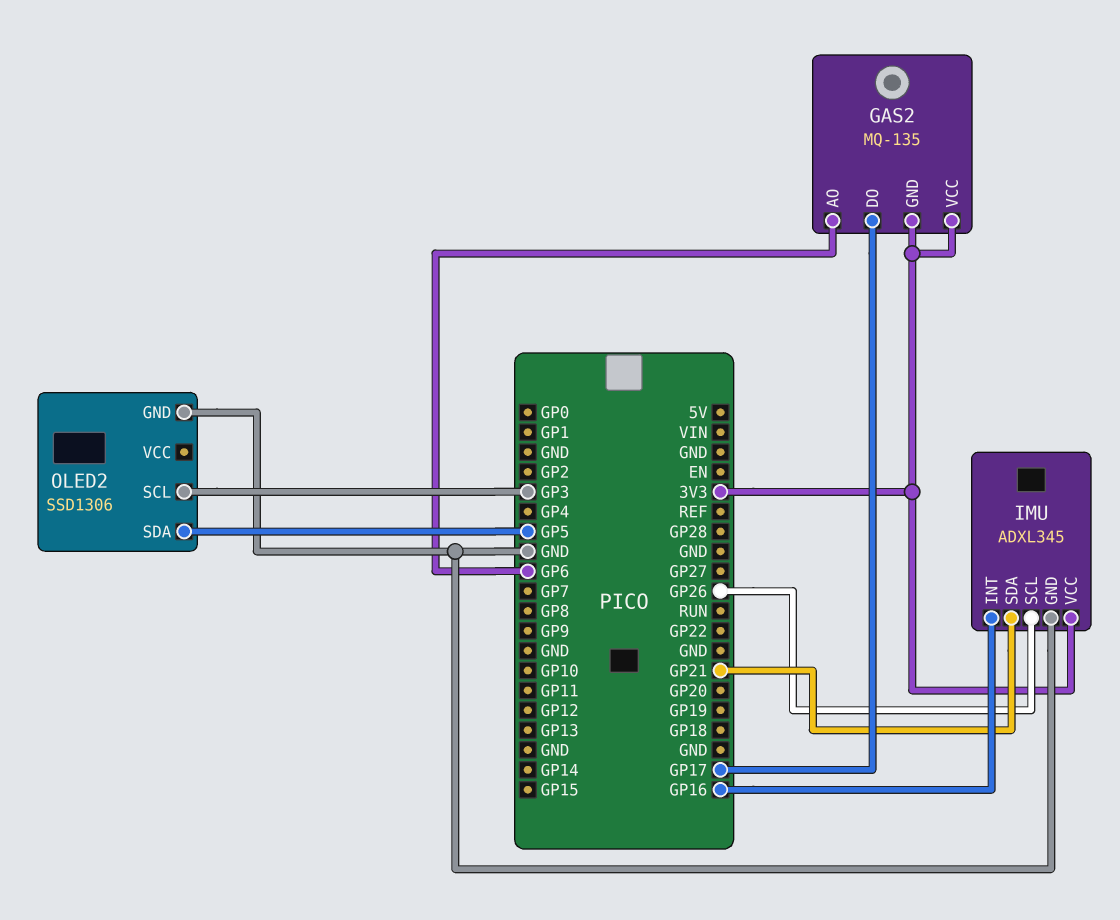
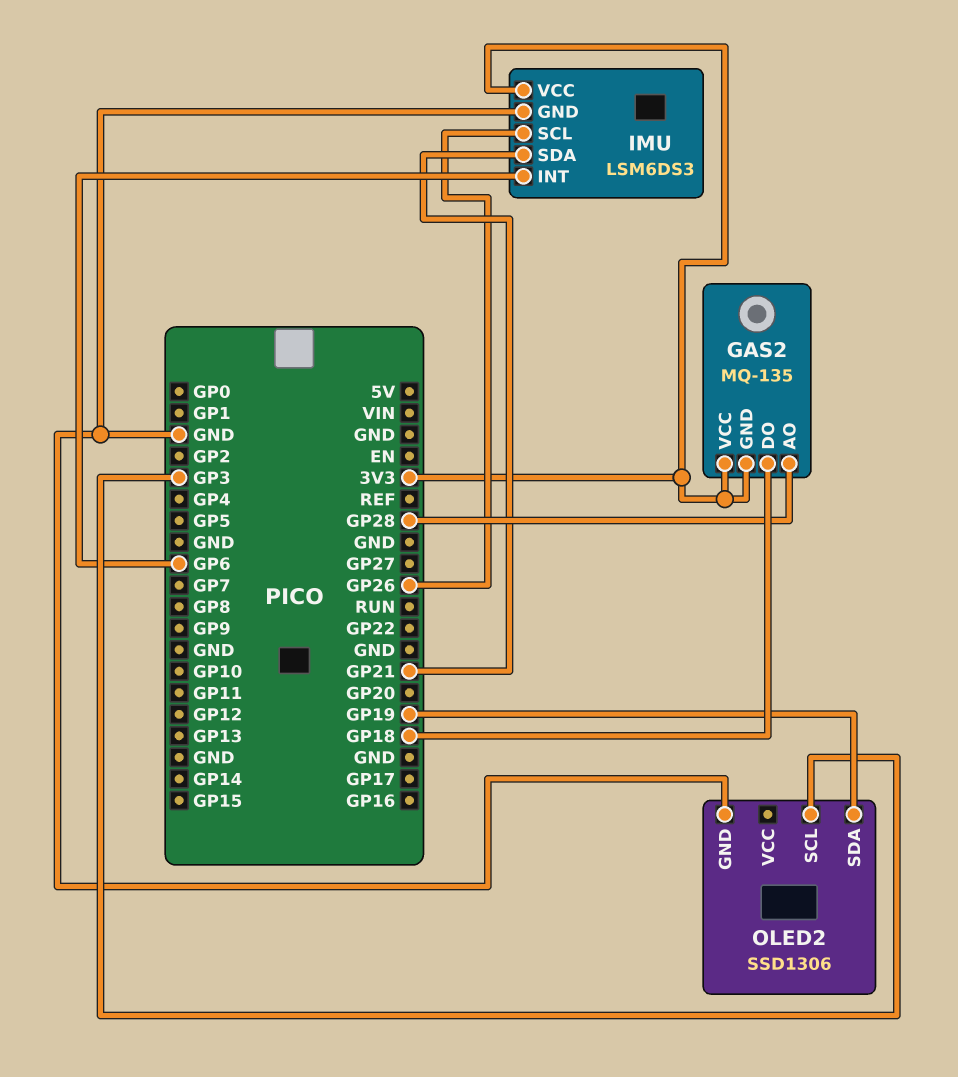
GAS2 pin AO: GP6 -> GP28
GAS2 pin DO: GP17 -> GP18
IMU: ADXL345 -> LSM6DS3
IMU pin INT: GP16 -> GP6
OLED2 pin SDA: GP5 -> GP19

